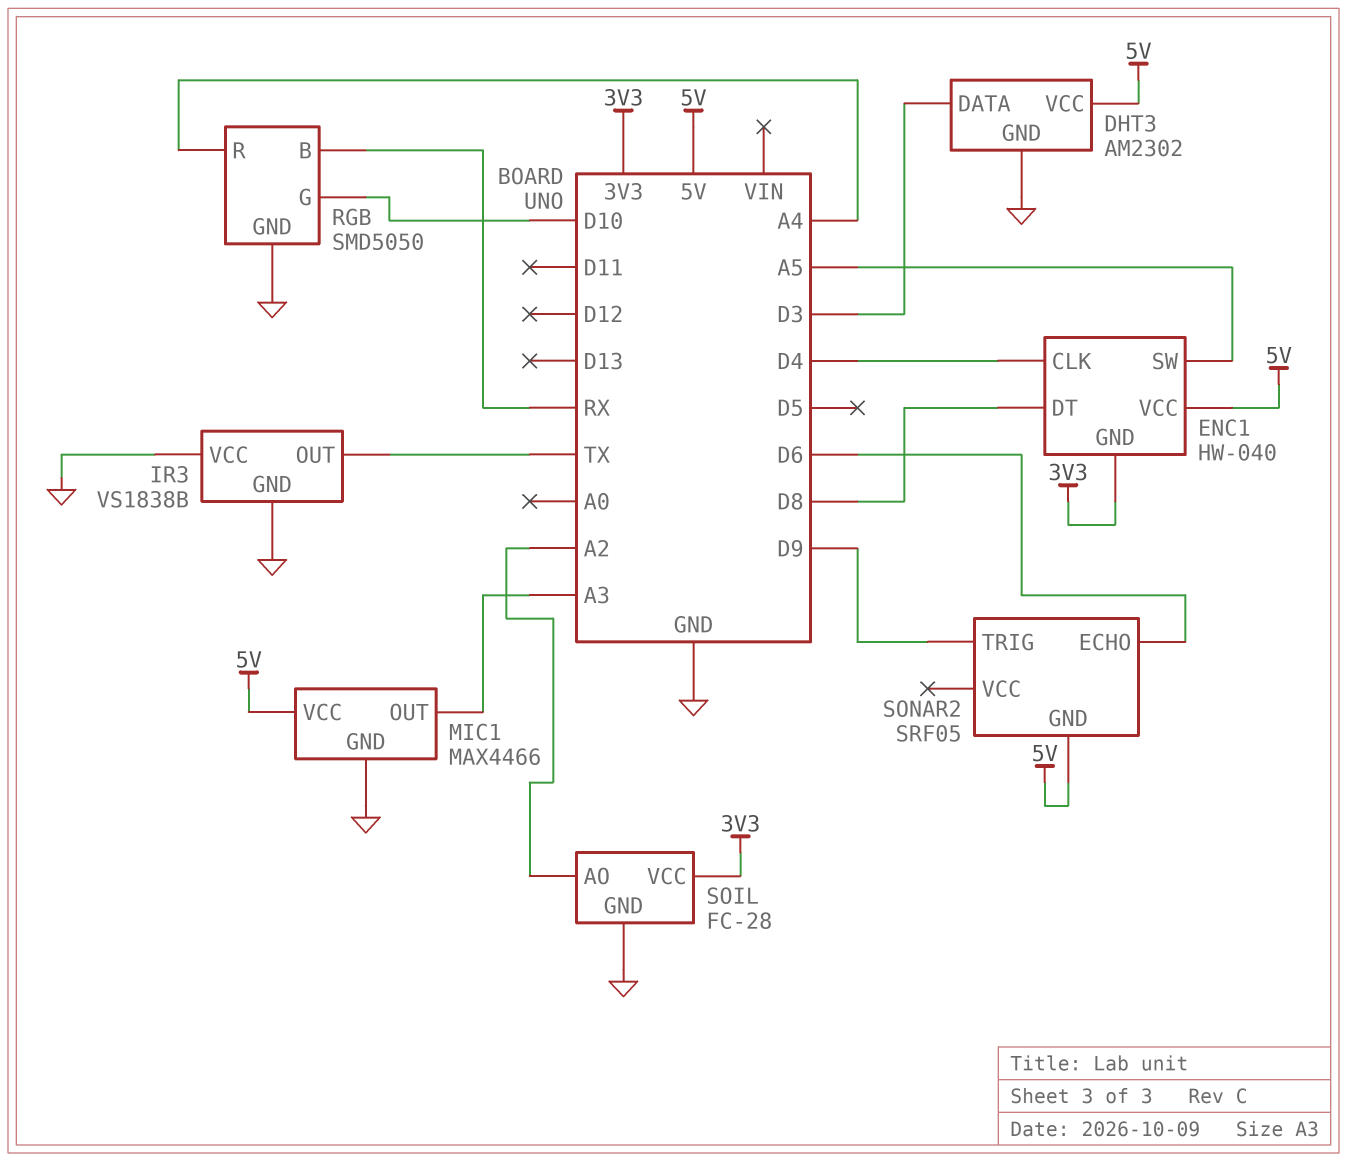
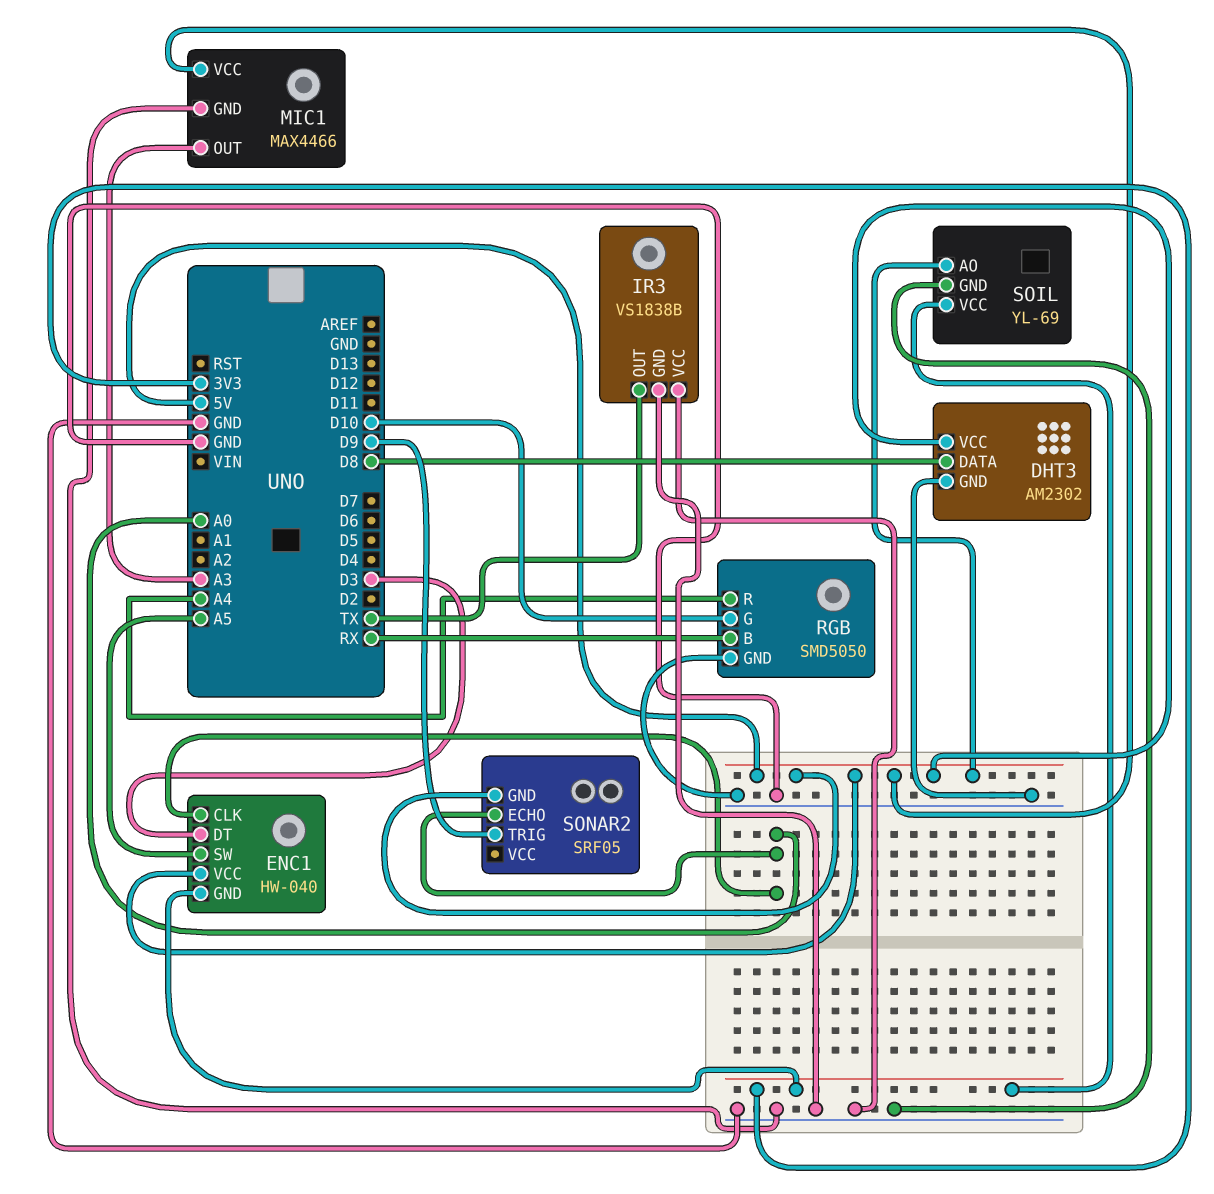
DHT3 pin DATA: D3 -> D8
ENC1 pin CLK: D4 -> A0
ENC1 pin DT: D8 -> D3
SOIL: FC-28 -> YL-69
SOIL pin AO: A2 -> 5V
SONAR2 pin ECHO: D6 -> A0

